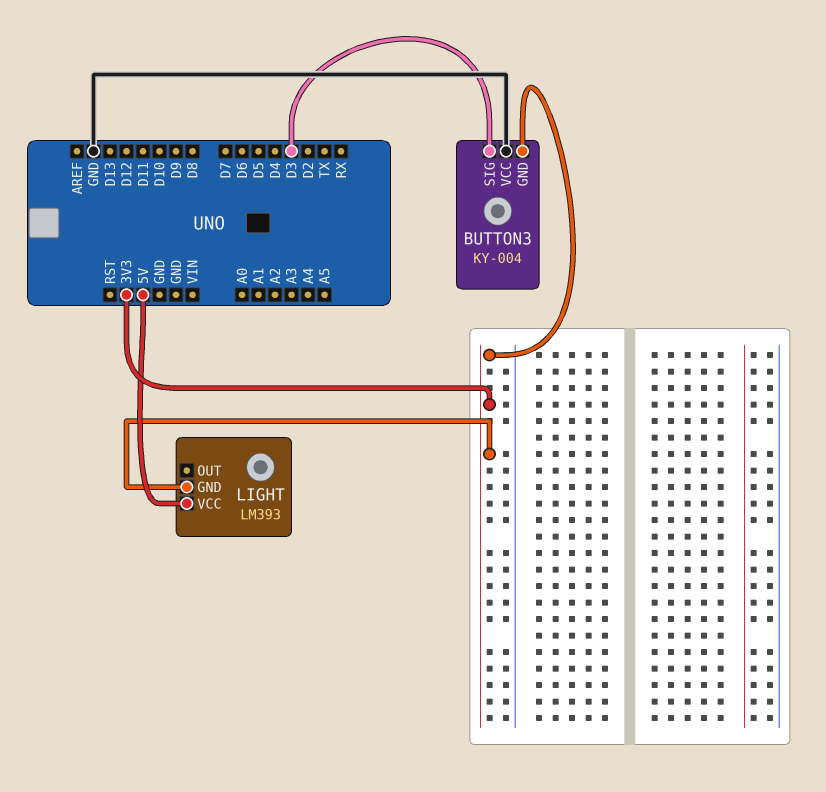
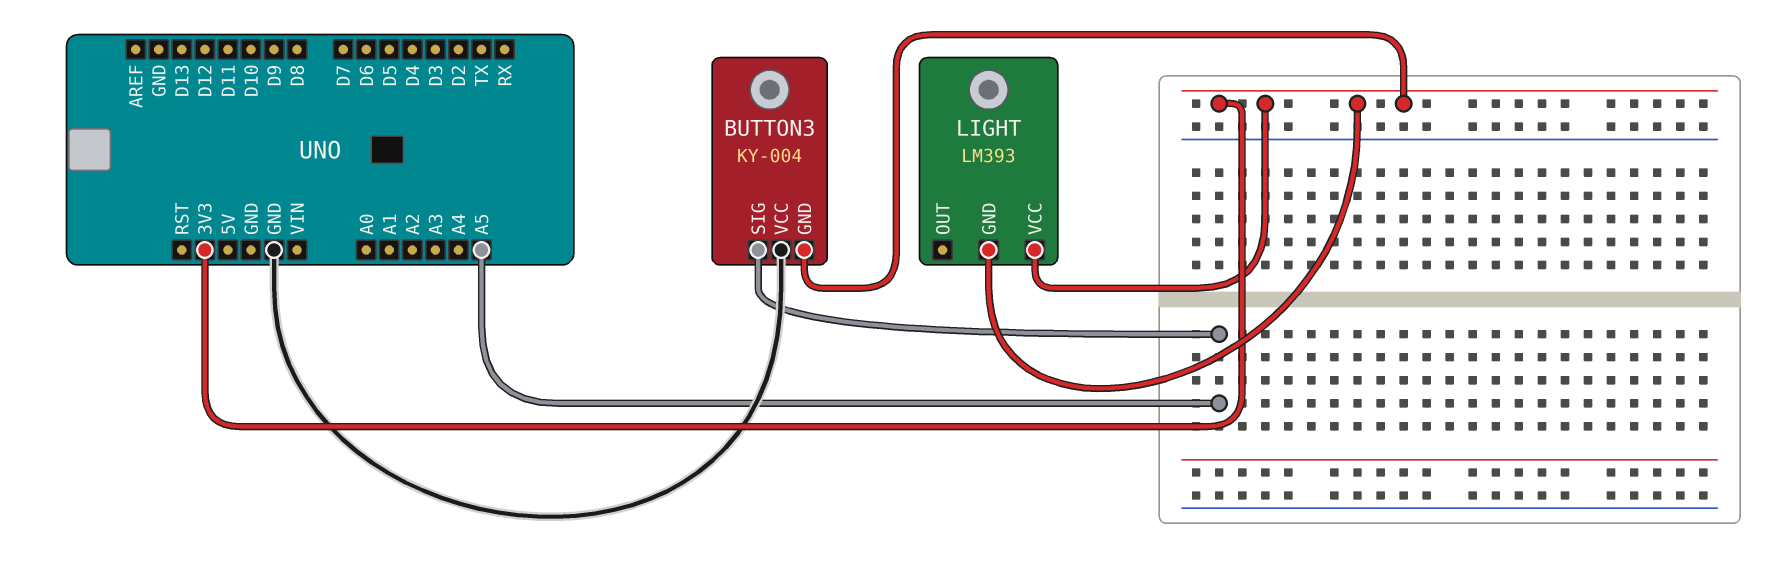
BUTTON3 pin SIG: D3 -> A5
LIGHT pin VCC: 5V -> 3V3

